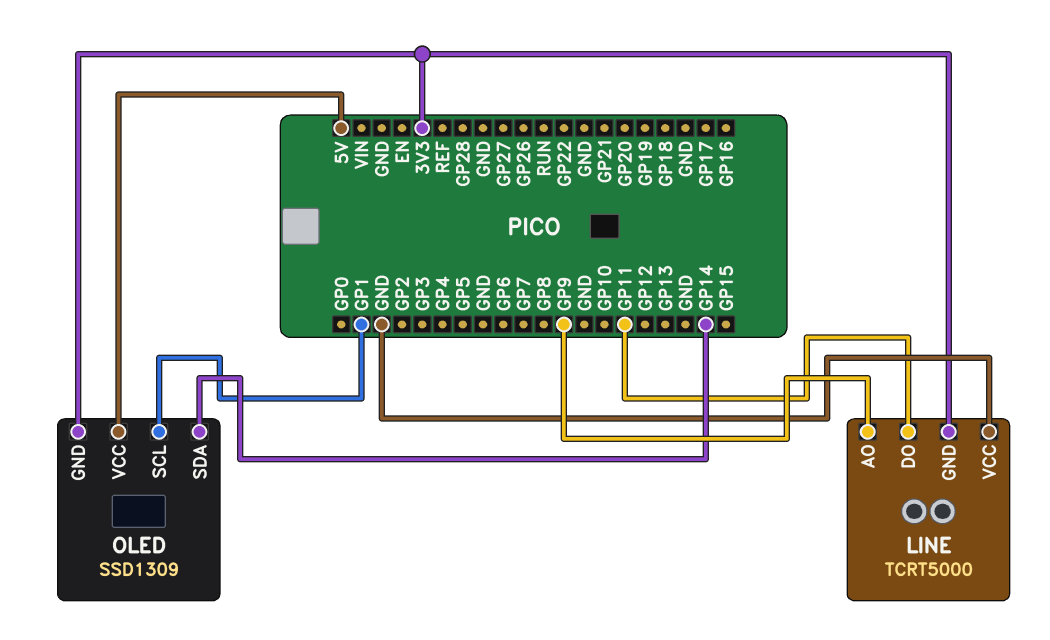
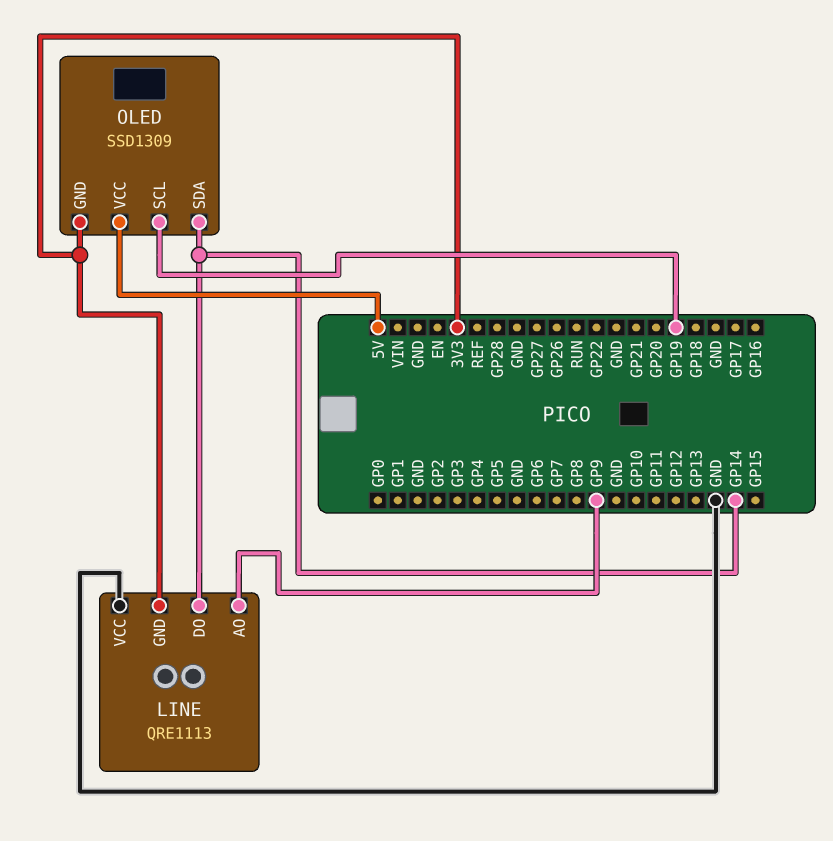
LINE: TCRT5000 -> QRE1113
LINE pin DO: GP11 -> GP14
OLED pin SCL: GP1 -> GP19

